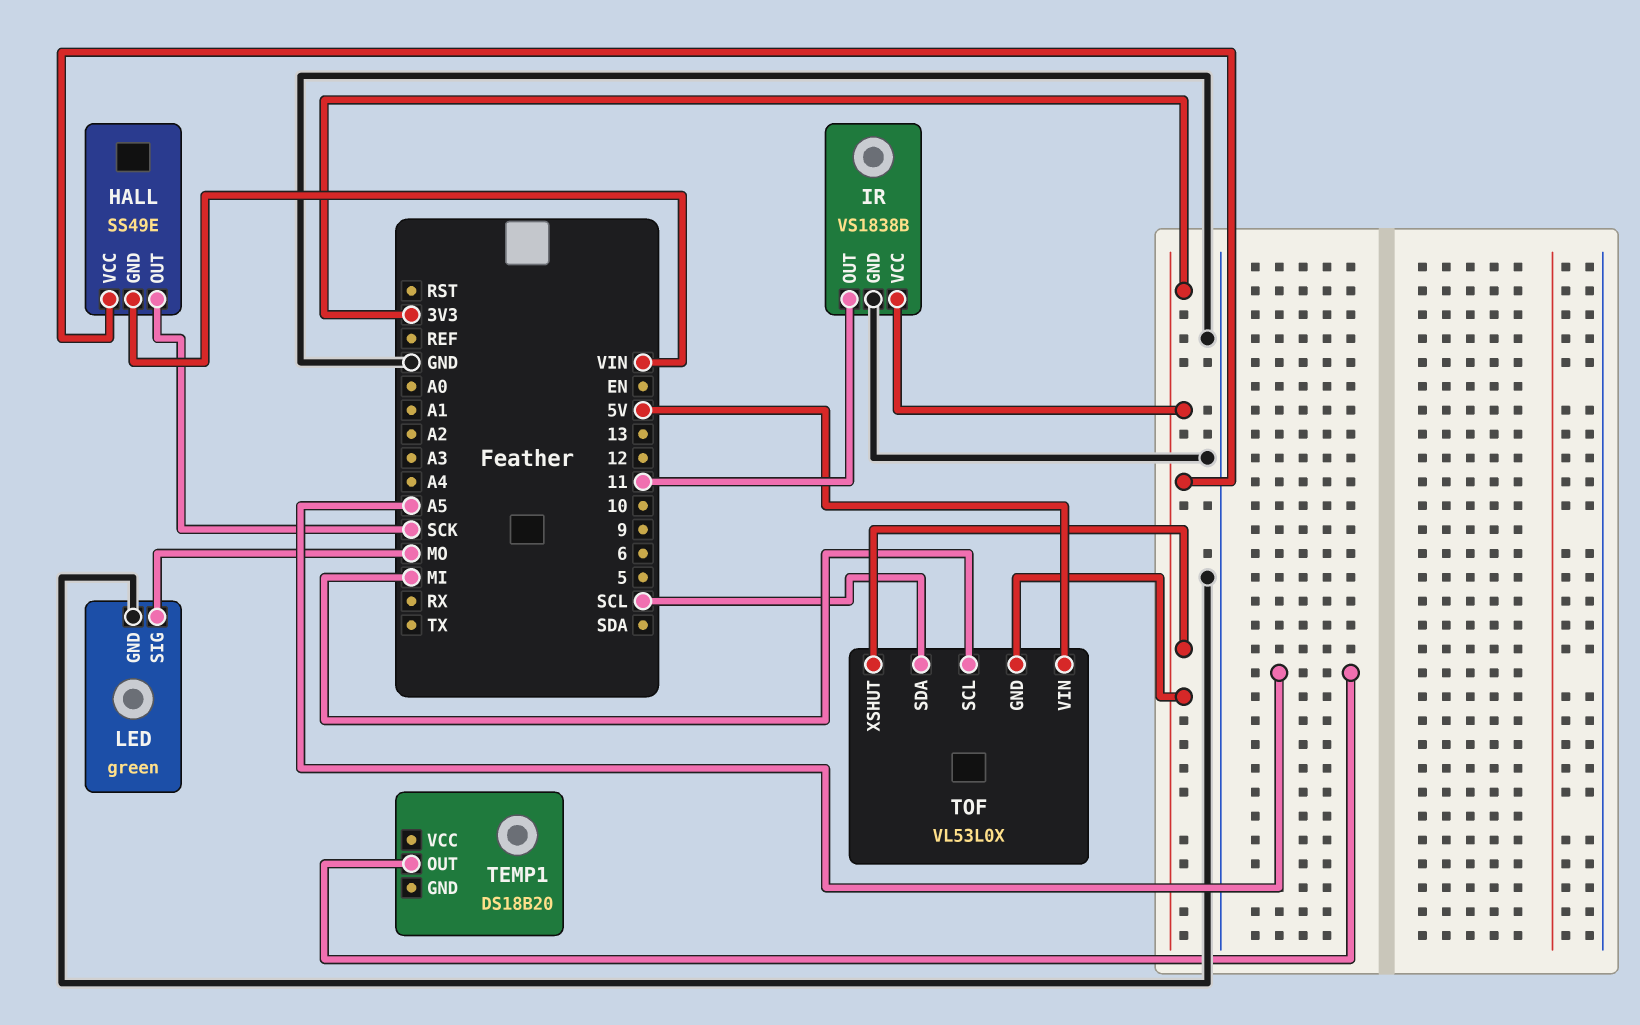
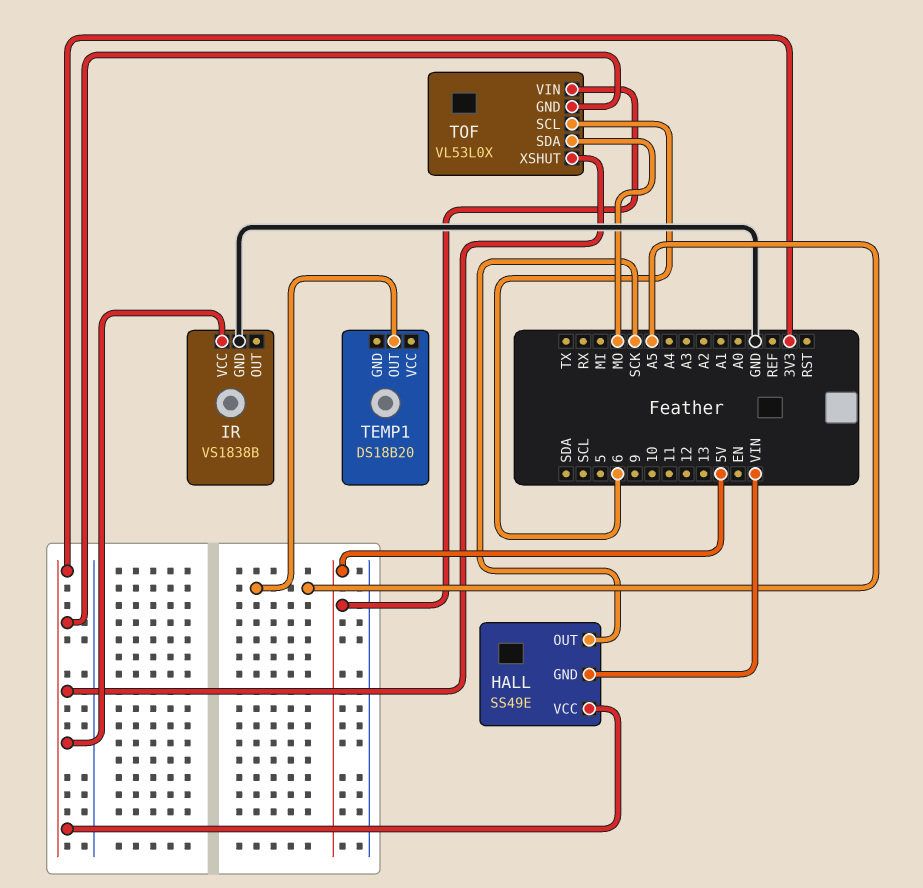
IR pin OUT: 11 -> none
LED: green -> none
LED pin GND: GND -> none
LED pin SIG: MO -> none
TOF pin SCL: MI -> 6
TOF pin SDA: SCL -> MO

